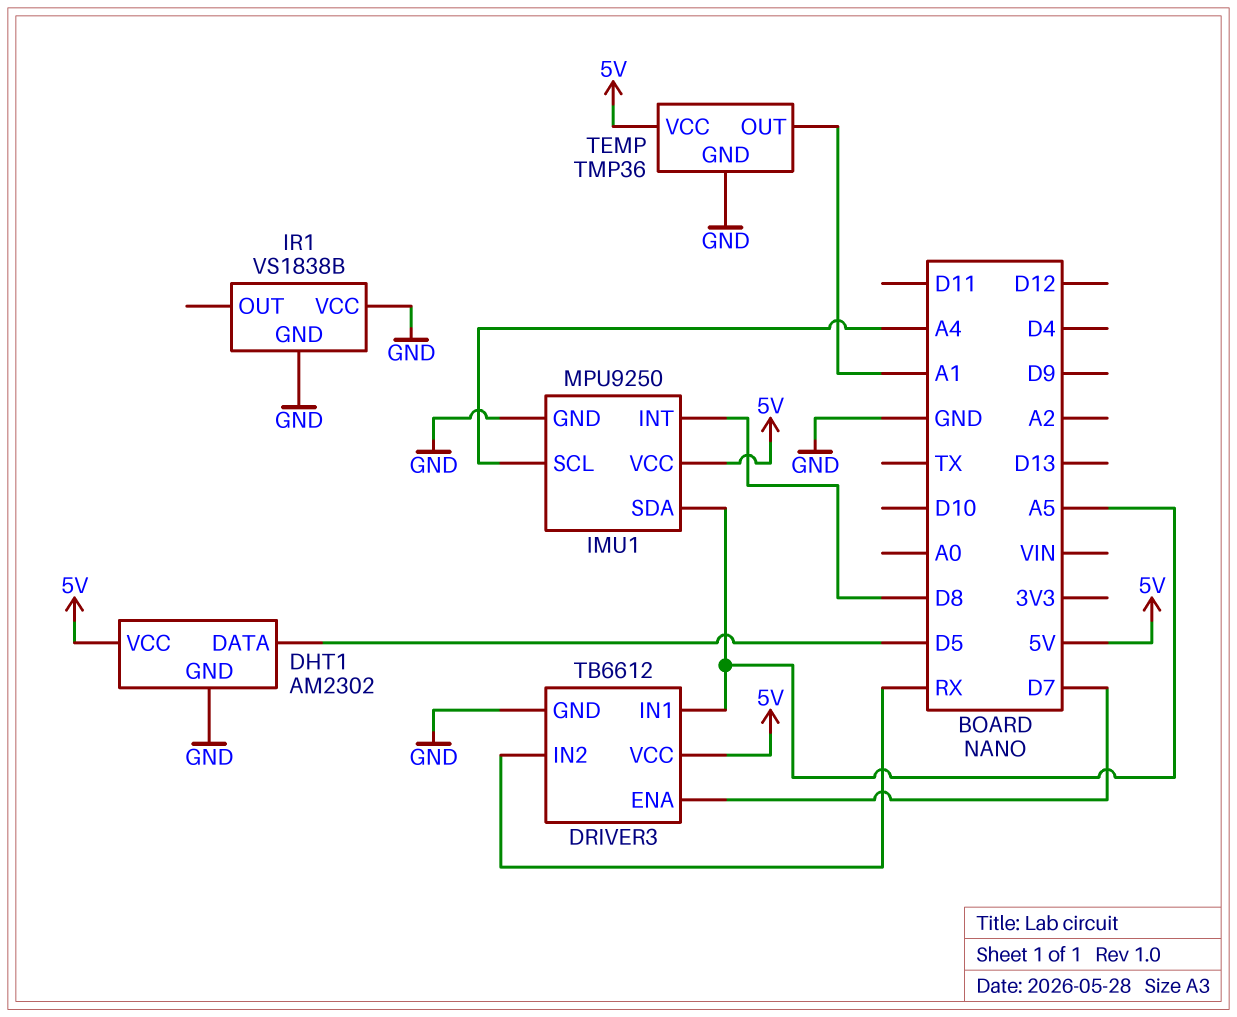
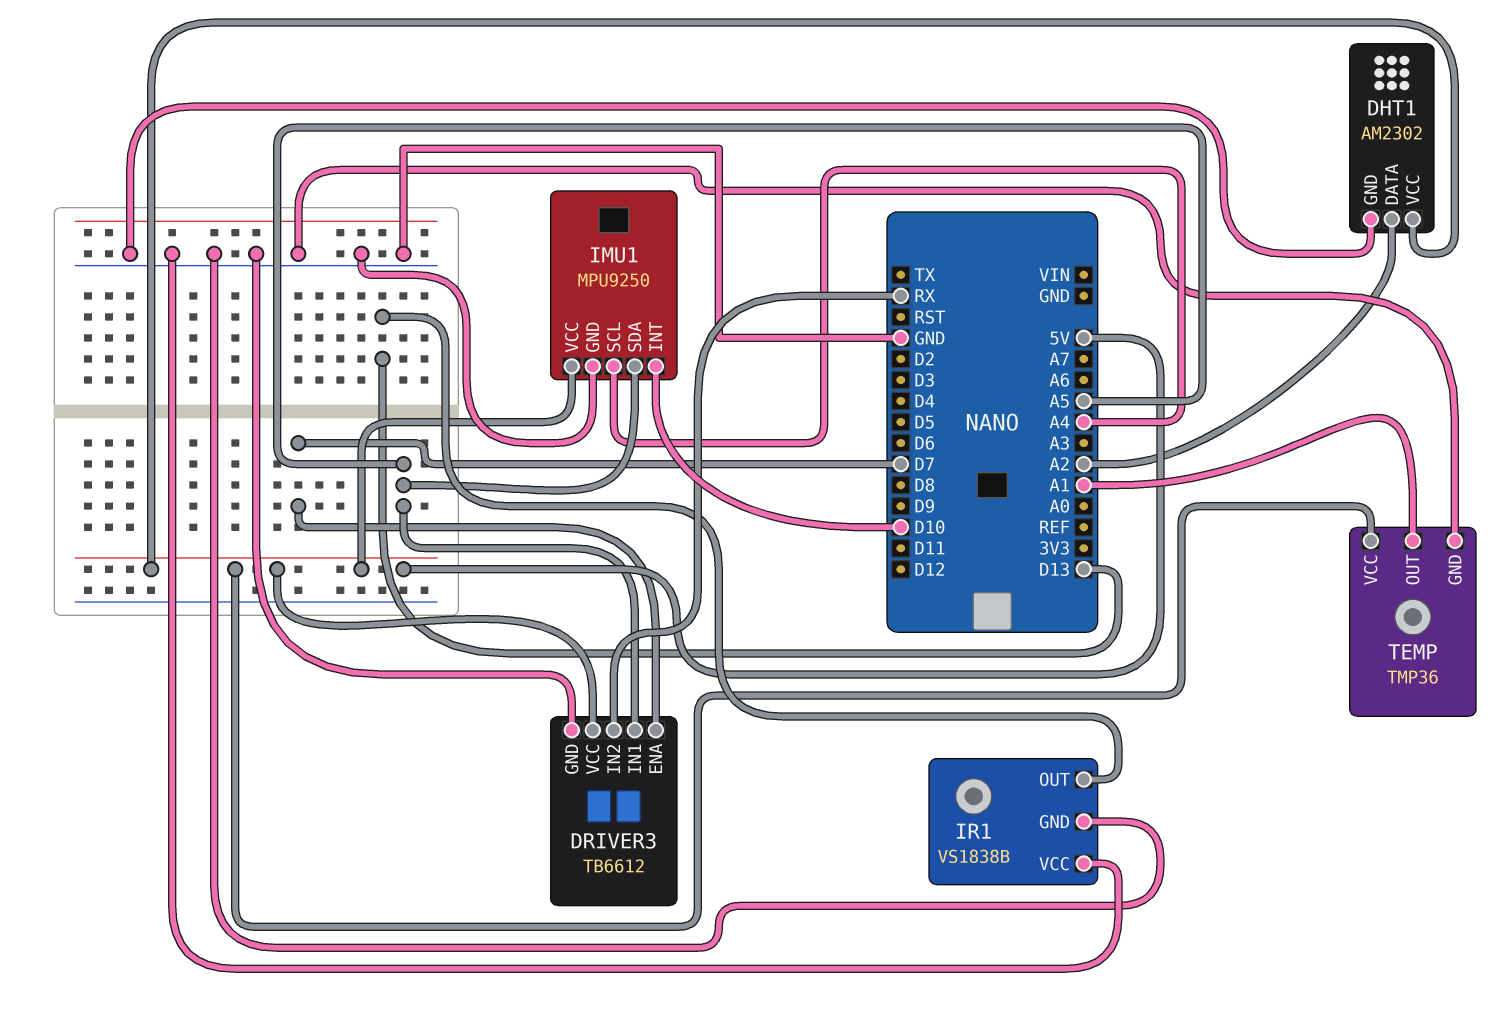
DHT1 pin DATA: D5 -> A2
IMU1 pin INT: D8 -> D10
IR1 pin OUT: none -> D13

